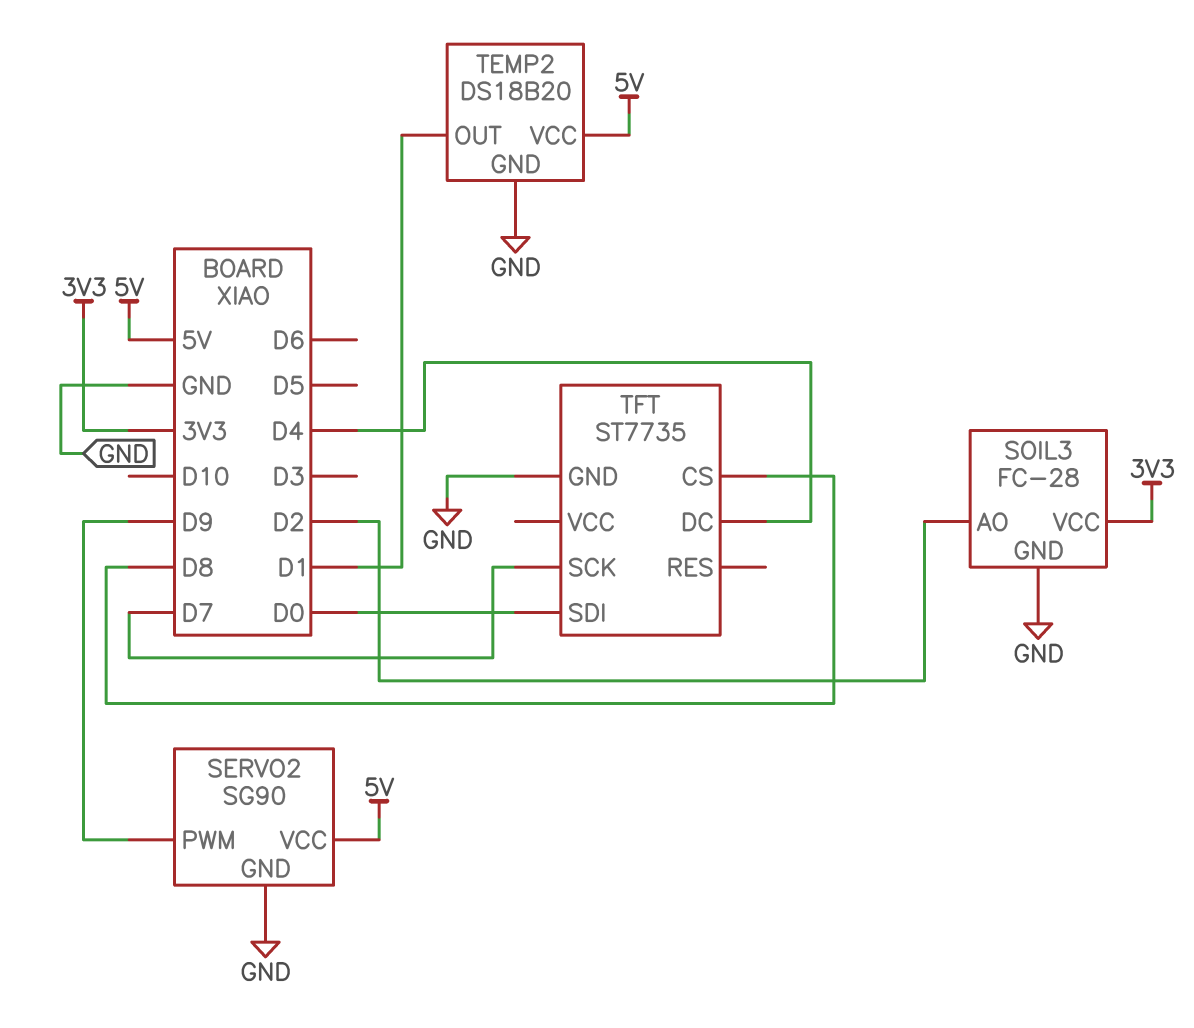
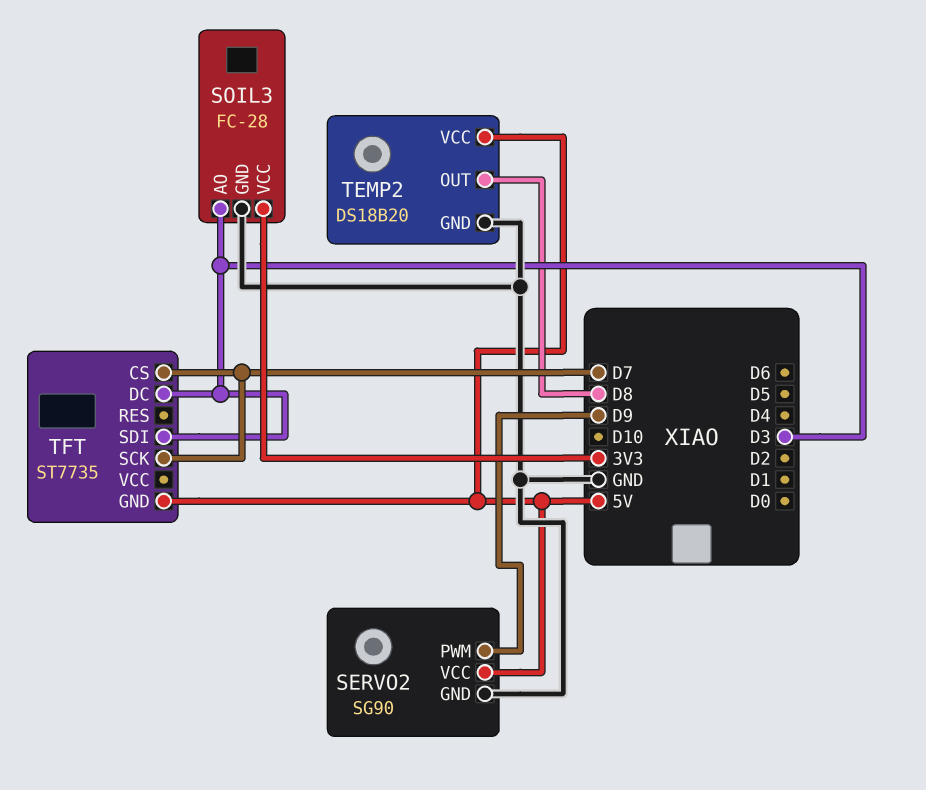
SOIL3 pin AO: D2 -> D3
TEMP2 pin OUT: D1 -> D8
TFT pin CS: D8 -> D7
TFT pin DC: D4 -> D3
TFT pin GND: GND -> 5V
TFT pin SDI: D0 -> D3

